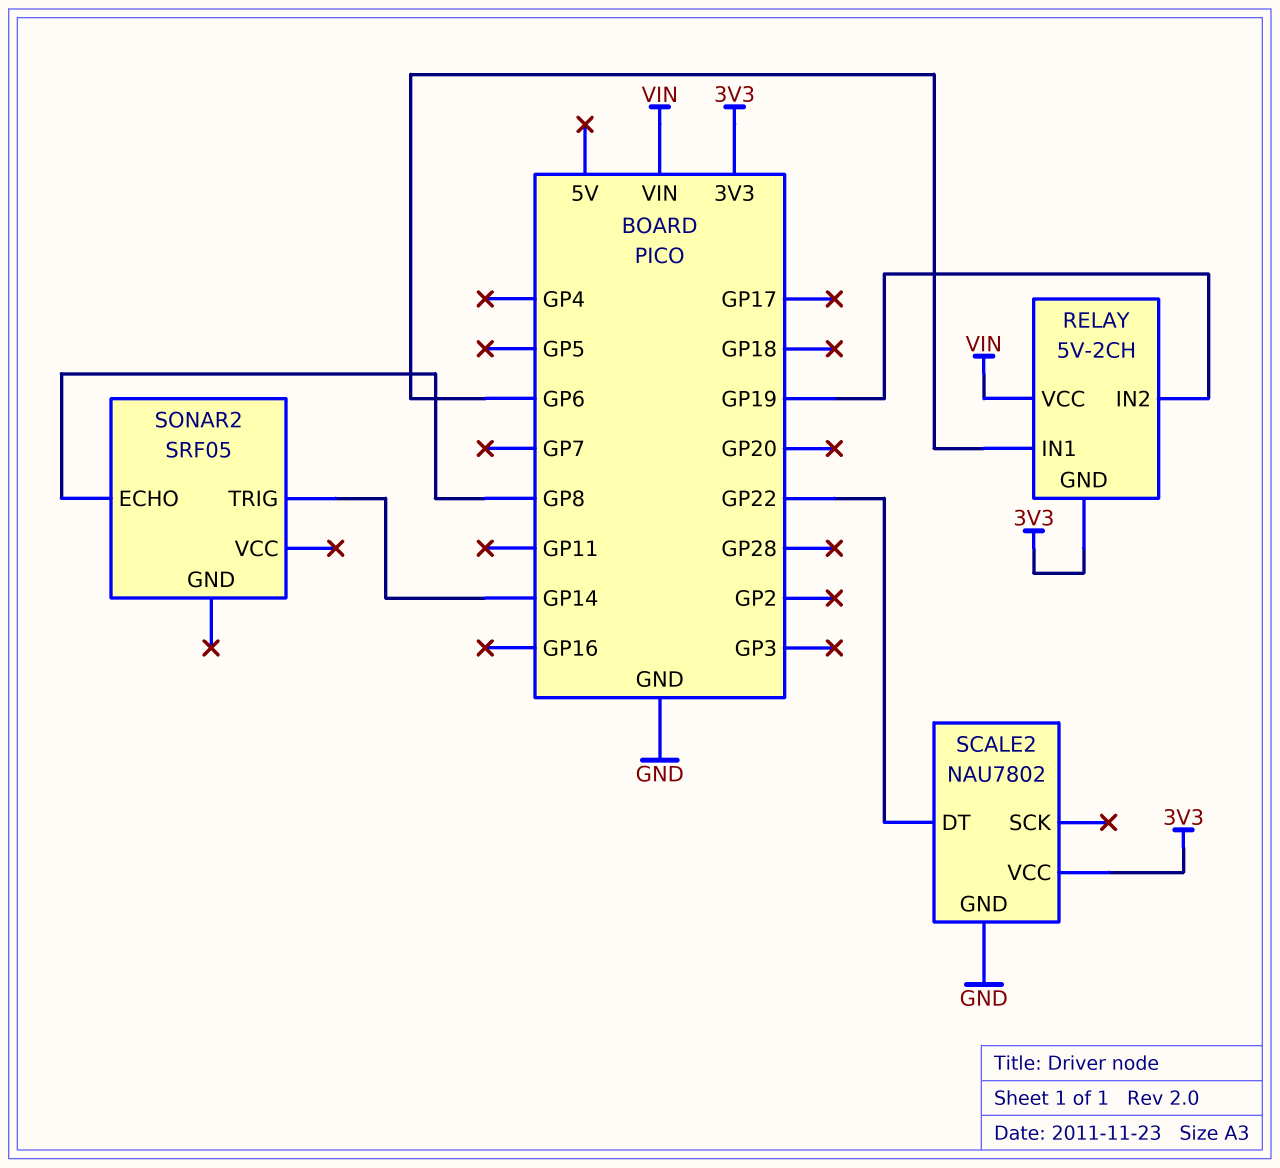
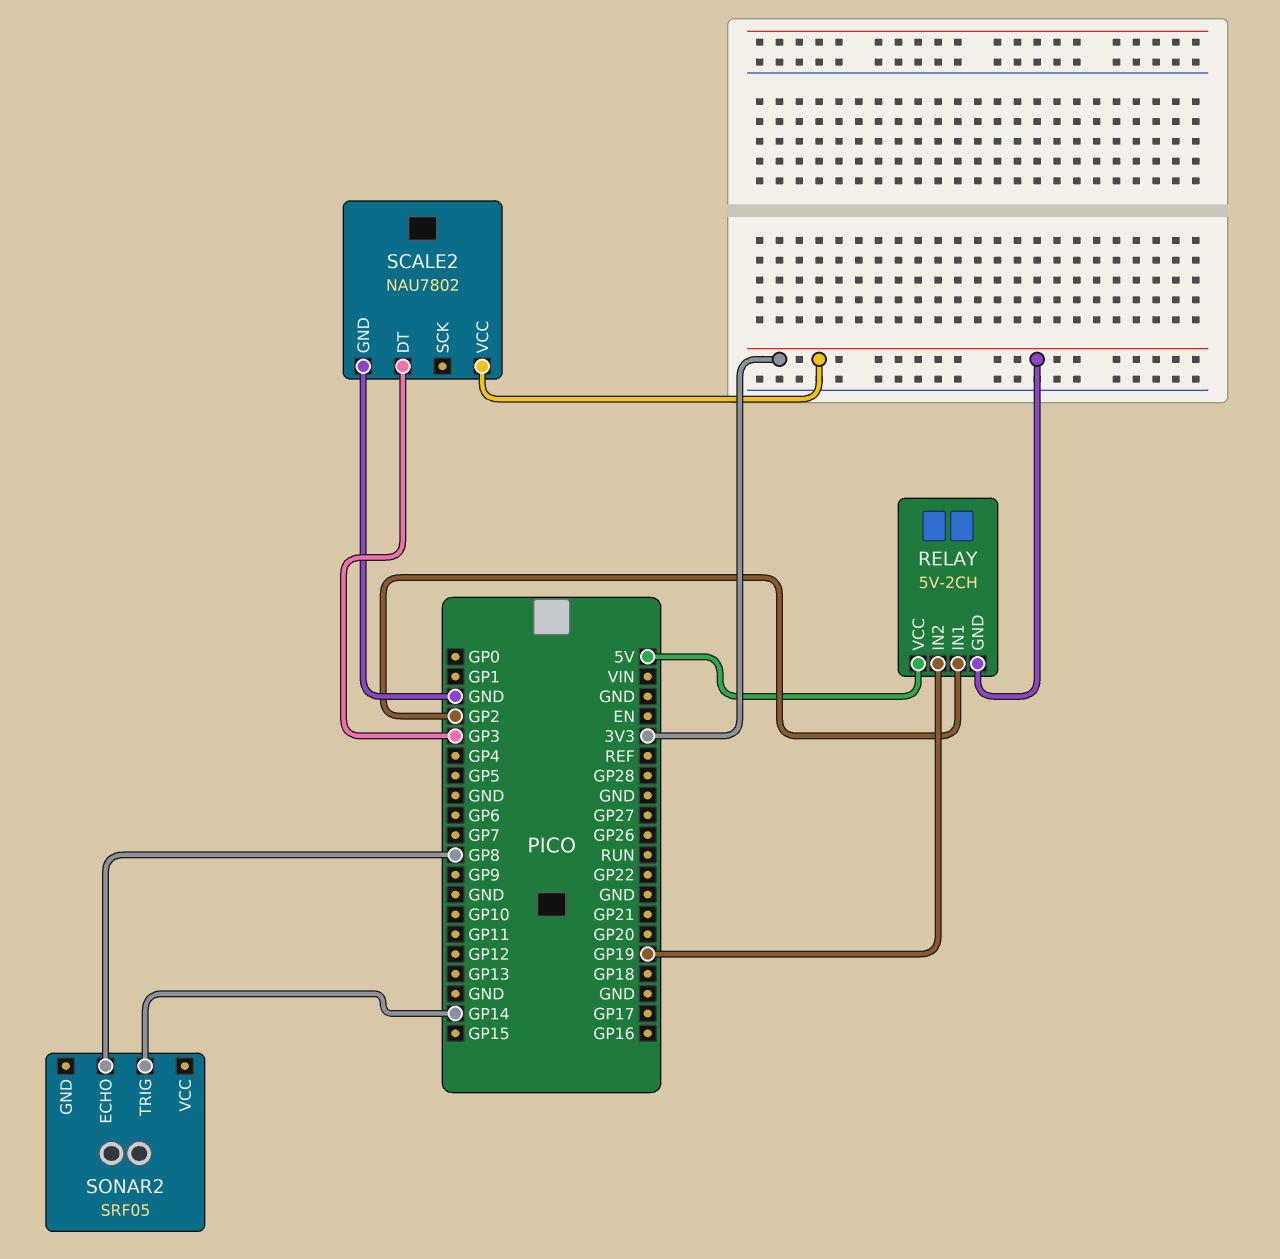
RELAY pin IN1: GP6 -> GP2
RELAY pin VCC: VIN -> 5V
SCALE2 pin DT: GP22 -> GP3

